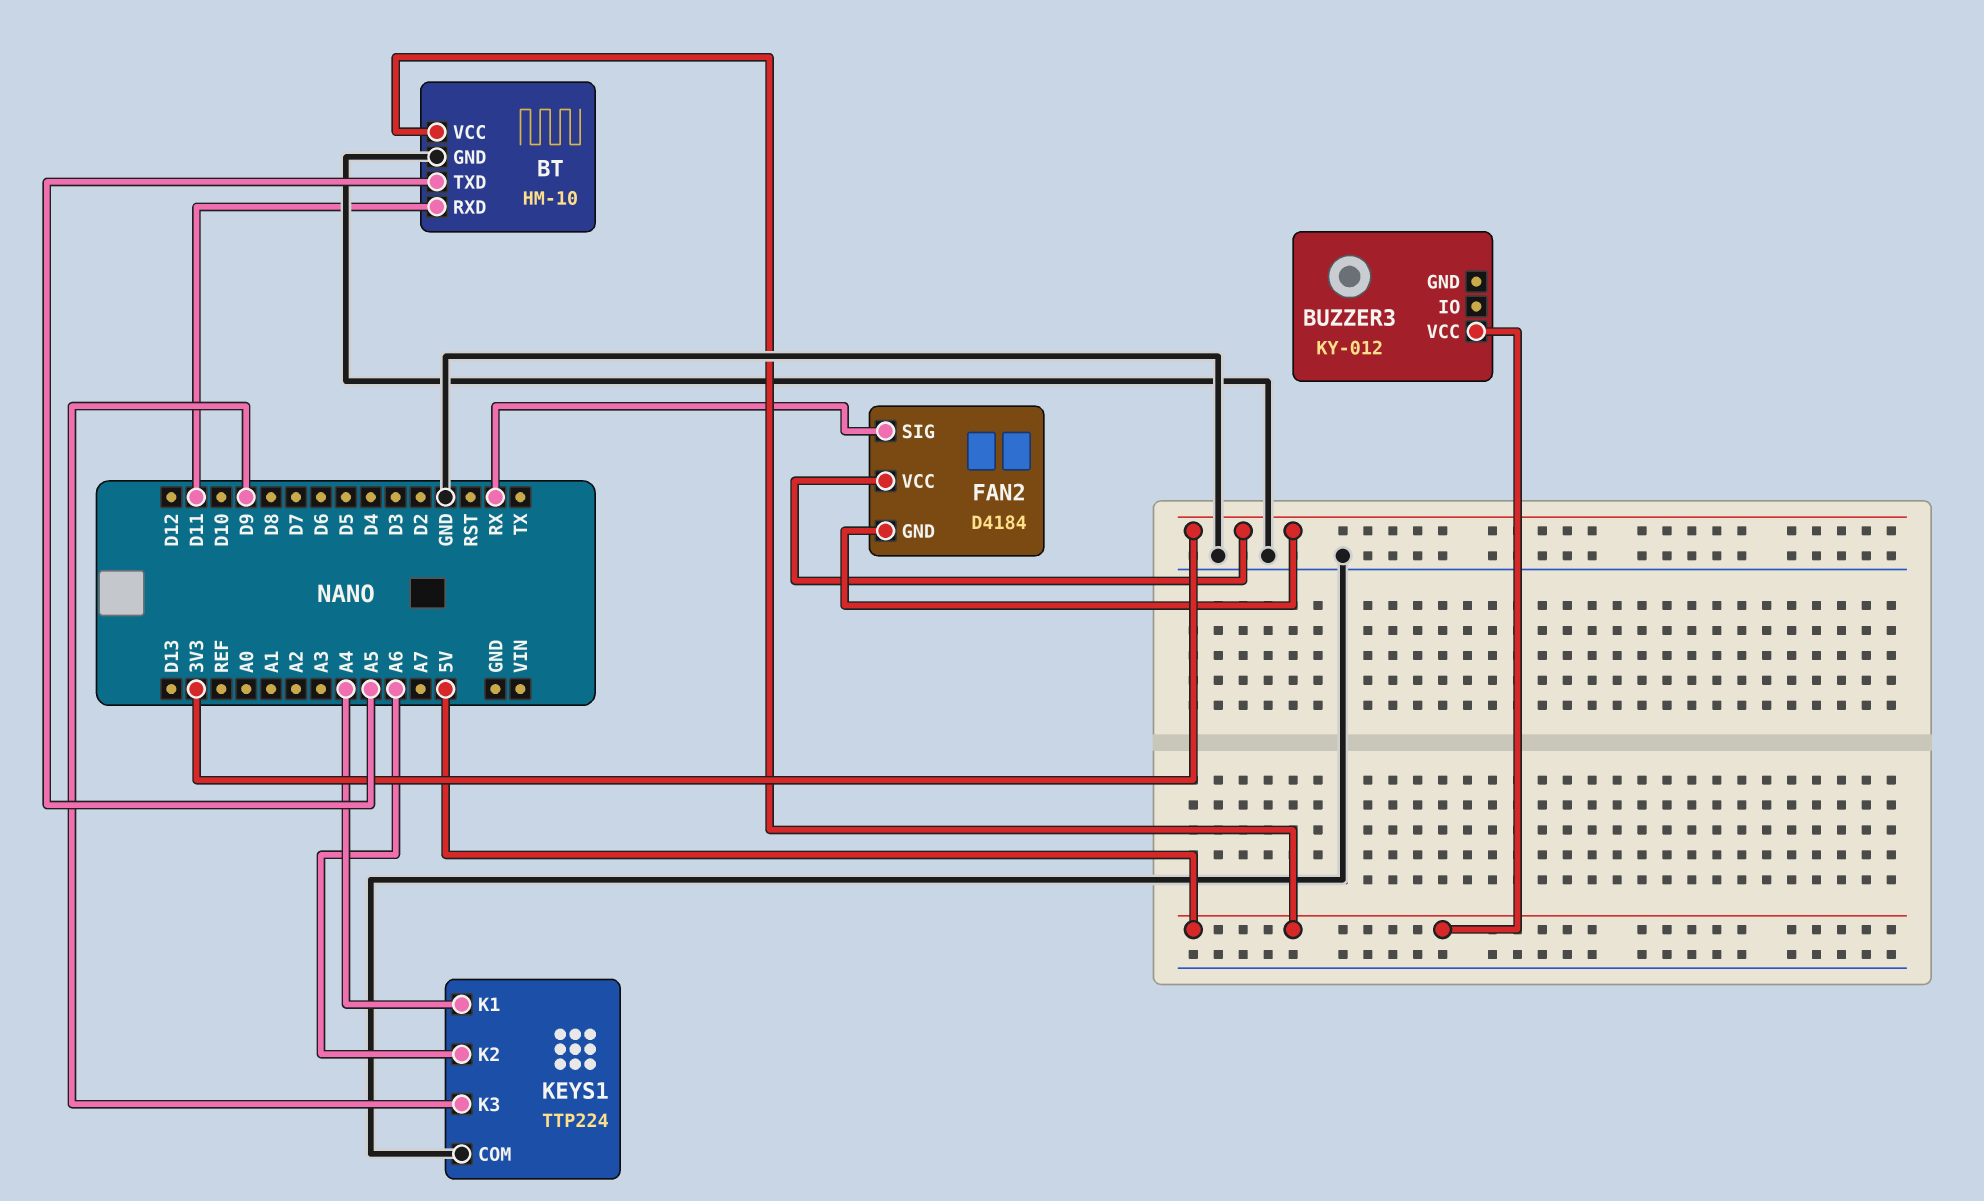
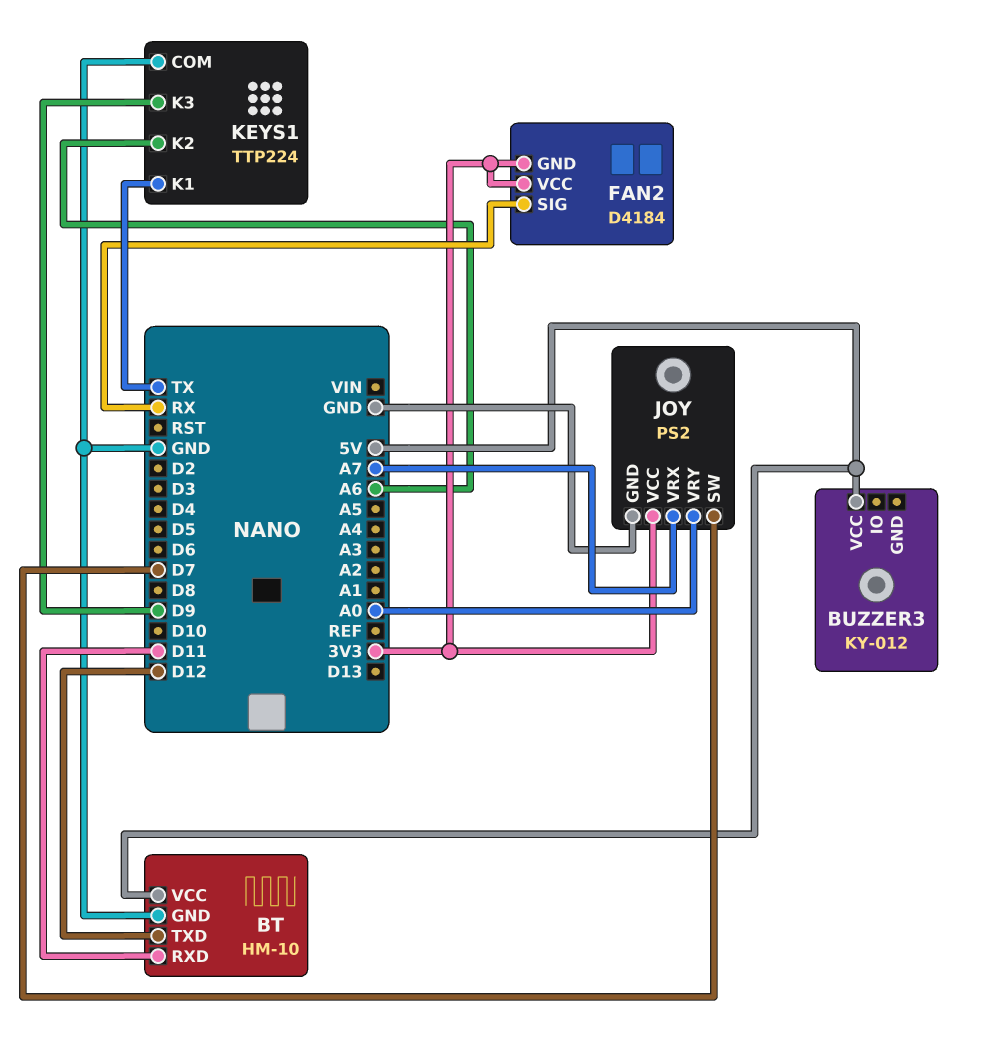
BT pin TXD: A5 -> D12
JOY: none -> PS2
JOY pin GND: none -> GND
JOY pin SW: none -> D7
JOY pin VCC: none -> 3V3
JOY pin VRX: none -> A7
JOY pin VRY: none -> A0
KEYS1 pin K1: A4 -> TX

